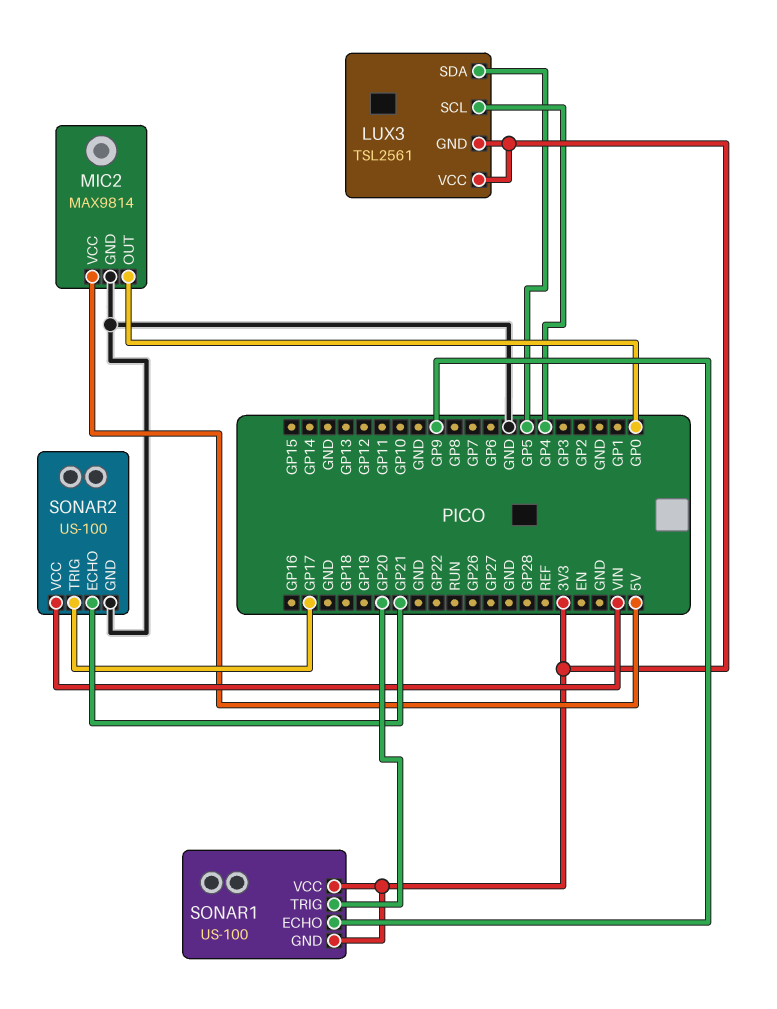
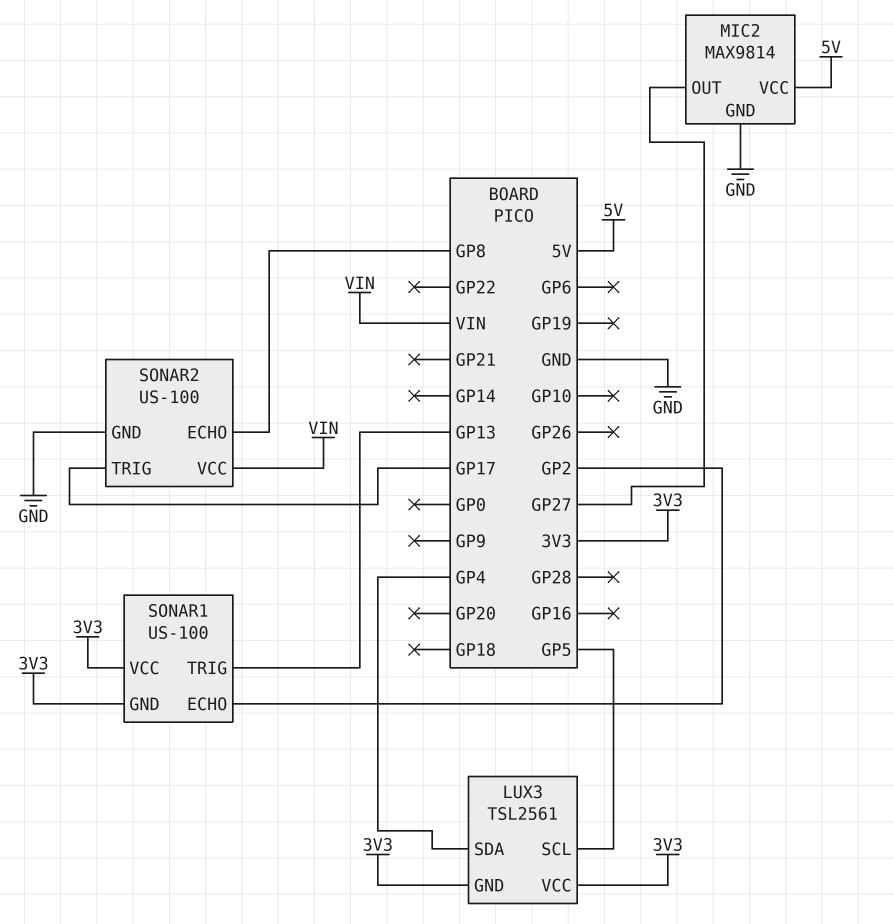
LUX3 pin SCL: GP4 -> GP5
LUX3 pin SDA: GP5 -> GP4
MIC2 pin OUT: GP0 -> GP27
SONAR1 pin ECHO: GP9 -> GP2
SONAR1 pin TRIG: GP20 -> GP13
SONAR2 pin ECHO: GP21 -> GP8

